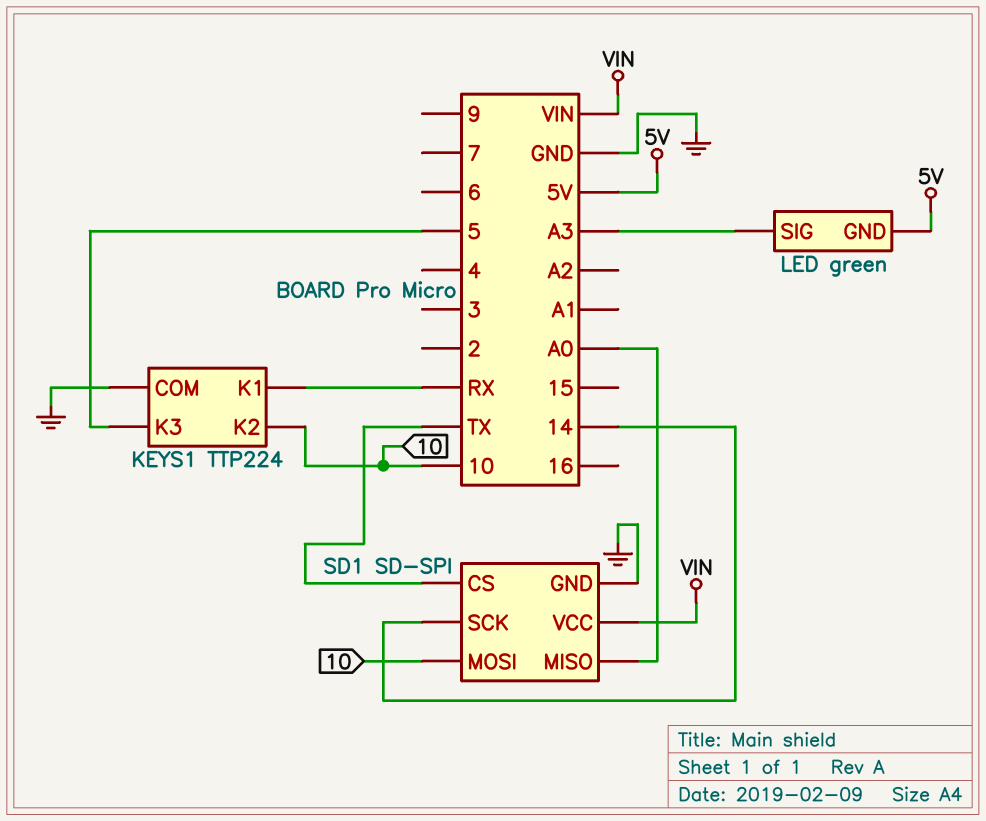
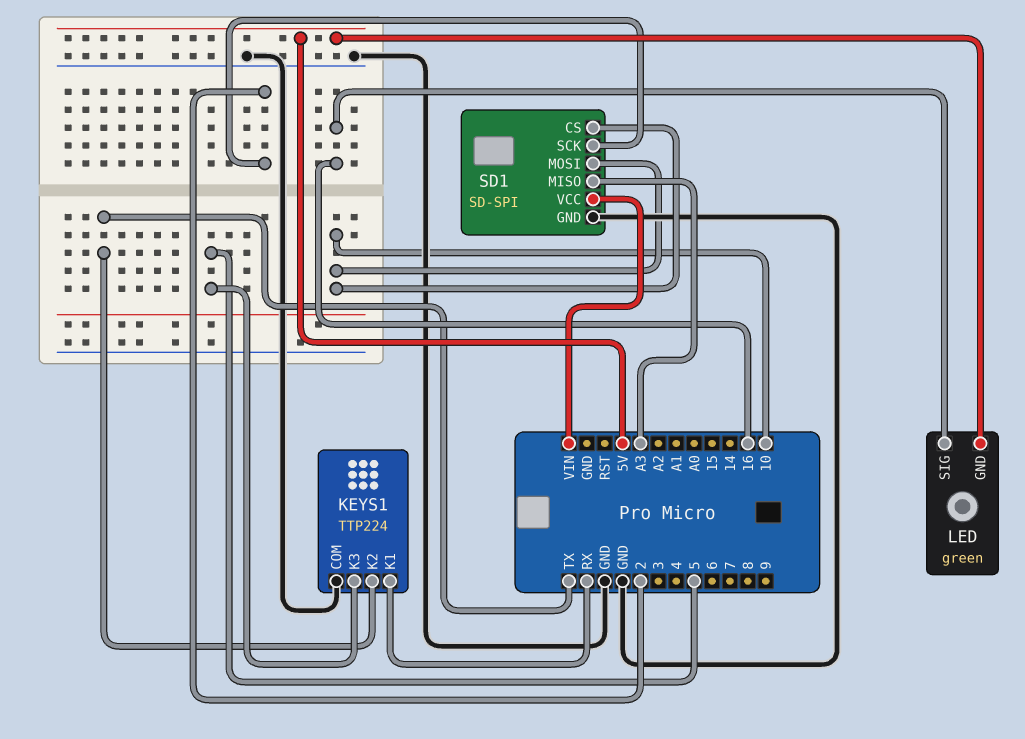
KEYS1 pin K2: 10 -> TX
LED pin SIG: A3 -> 16
SD1 pin CS: TX -> 10
SD1 pin MISO: A0 -> A3
SD1 pin SCK: 14 -> 2

